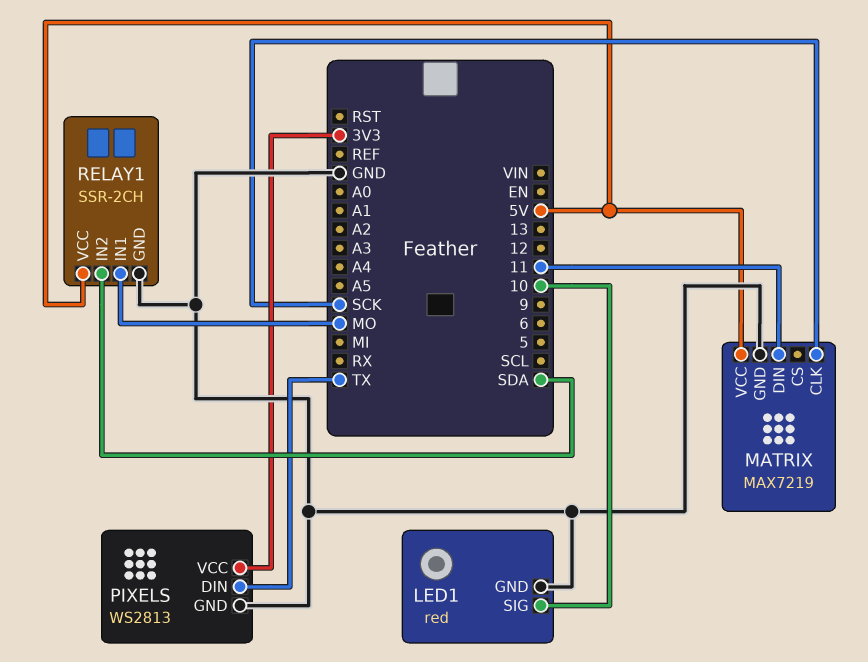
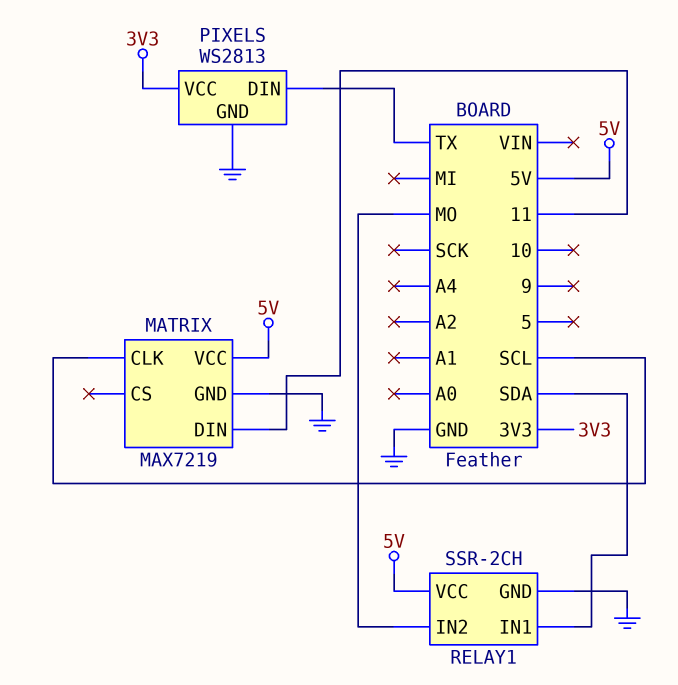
LED1: red -> none
LED1 pin GND: GND -> none
LED1 pin SIG: 10 -> none
MATRIX pin CLK: SCK -> SCL
RELAY1 pin IN1: MO -> SDA
RELAY1 pin IN2: SDA -> MO

